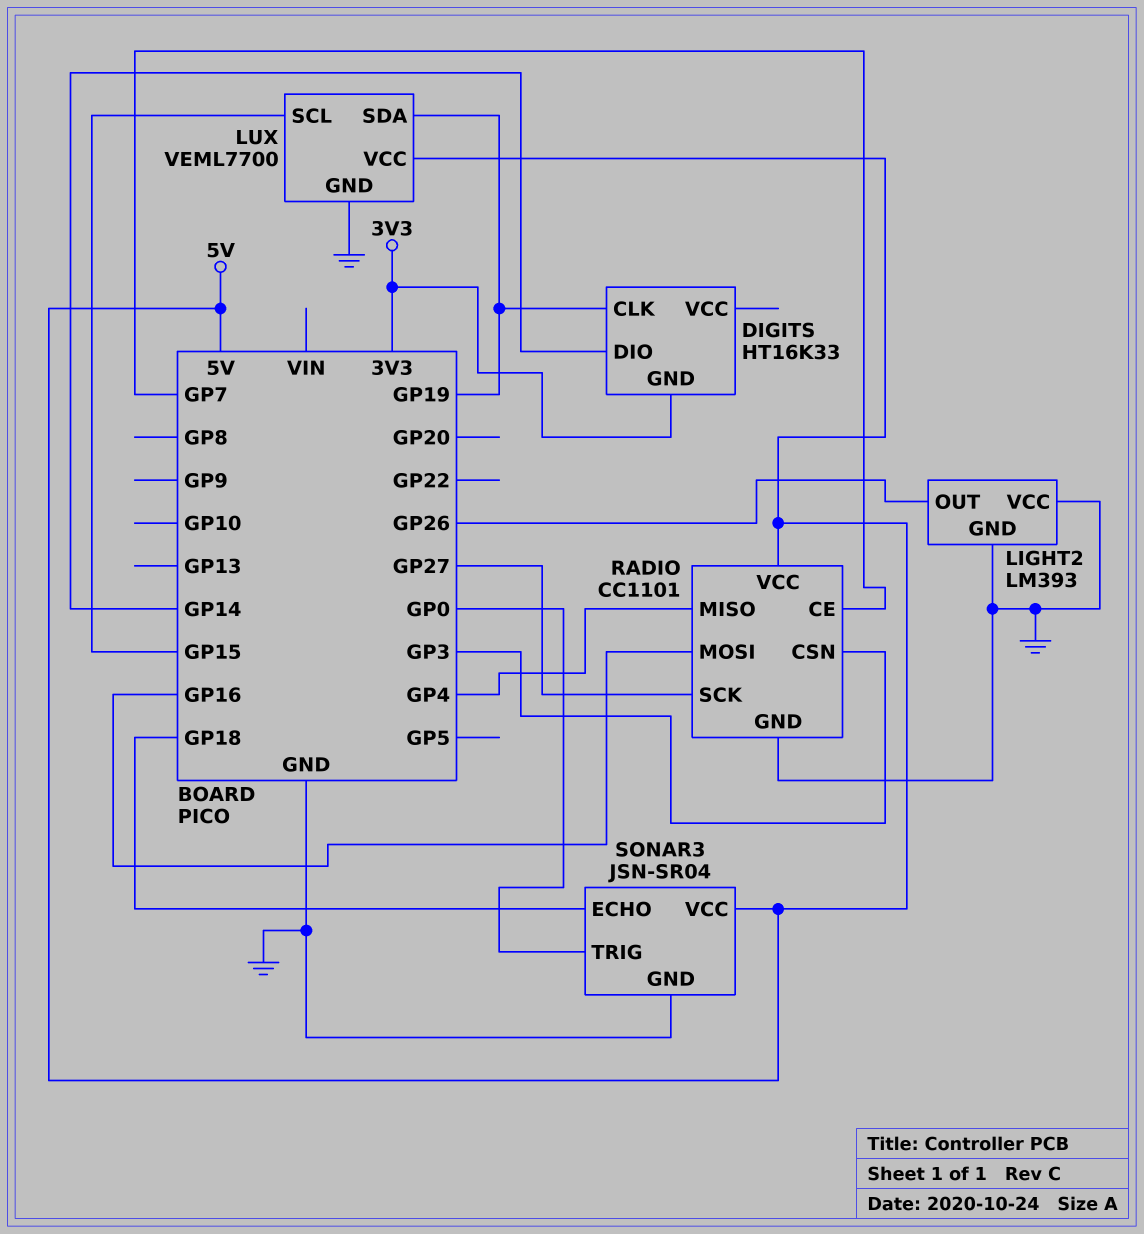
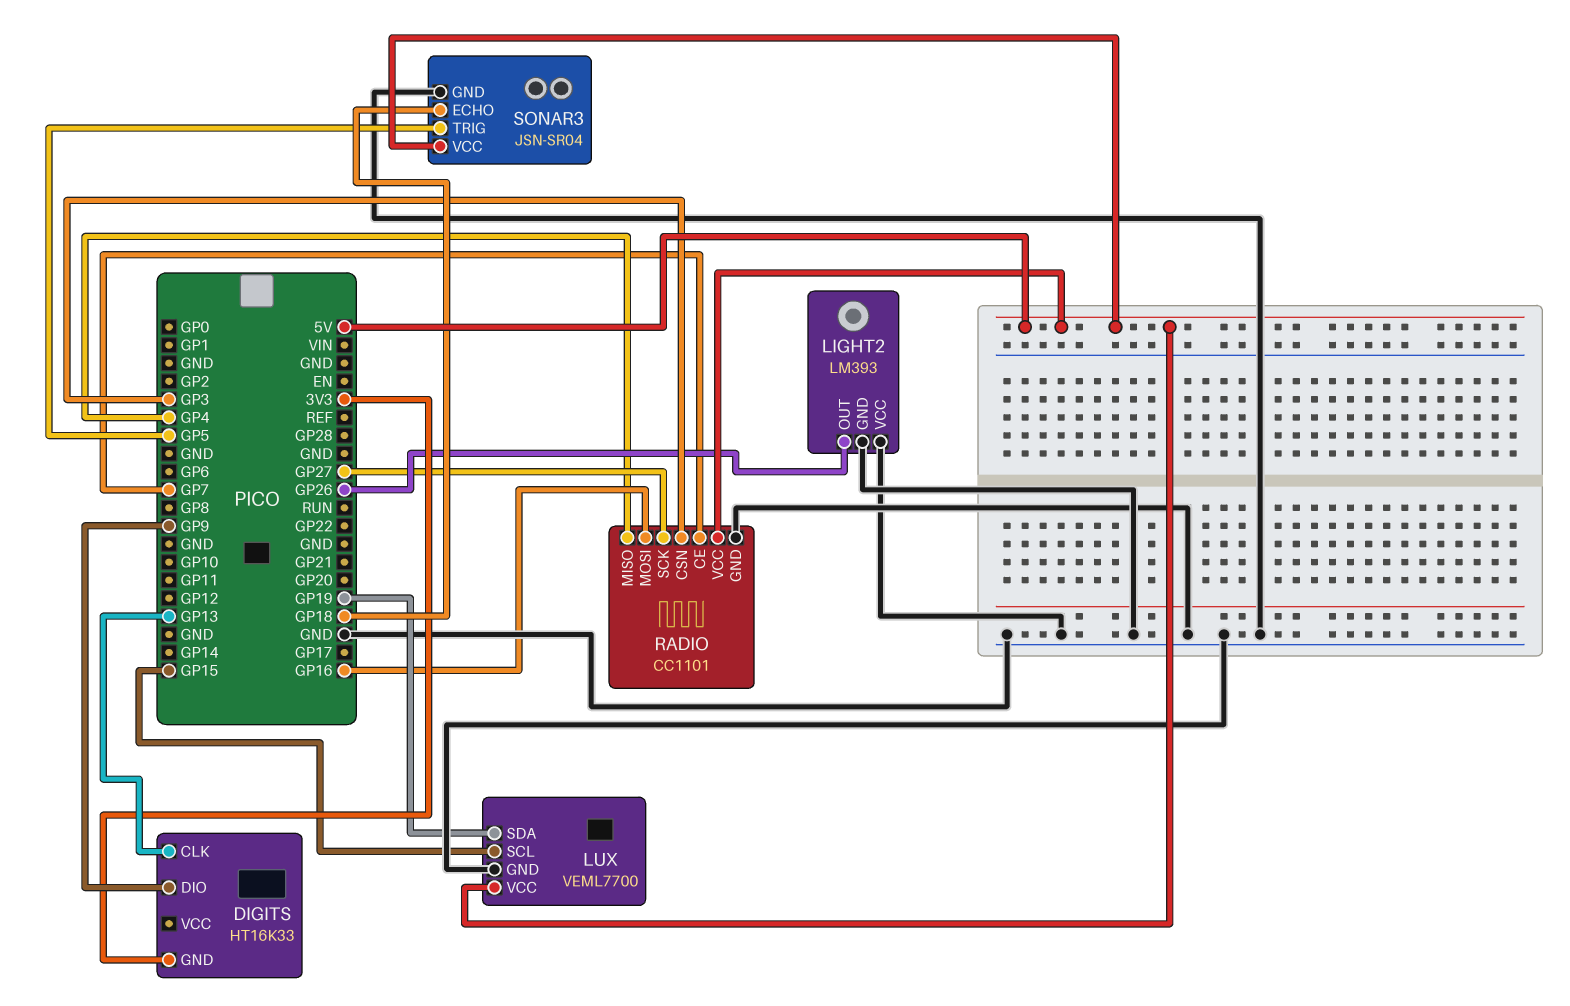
DIGITS pin CLK: GP19 -> GP13
DIGITS pin DIO: GP14 -> GP9
SONAR3 pin TRIG: GP0 -> GP5

